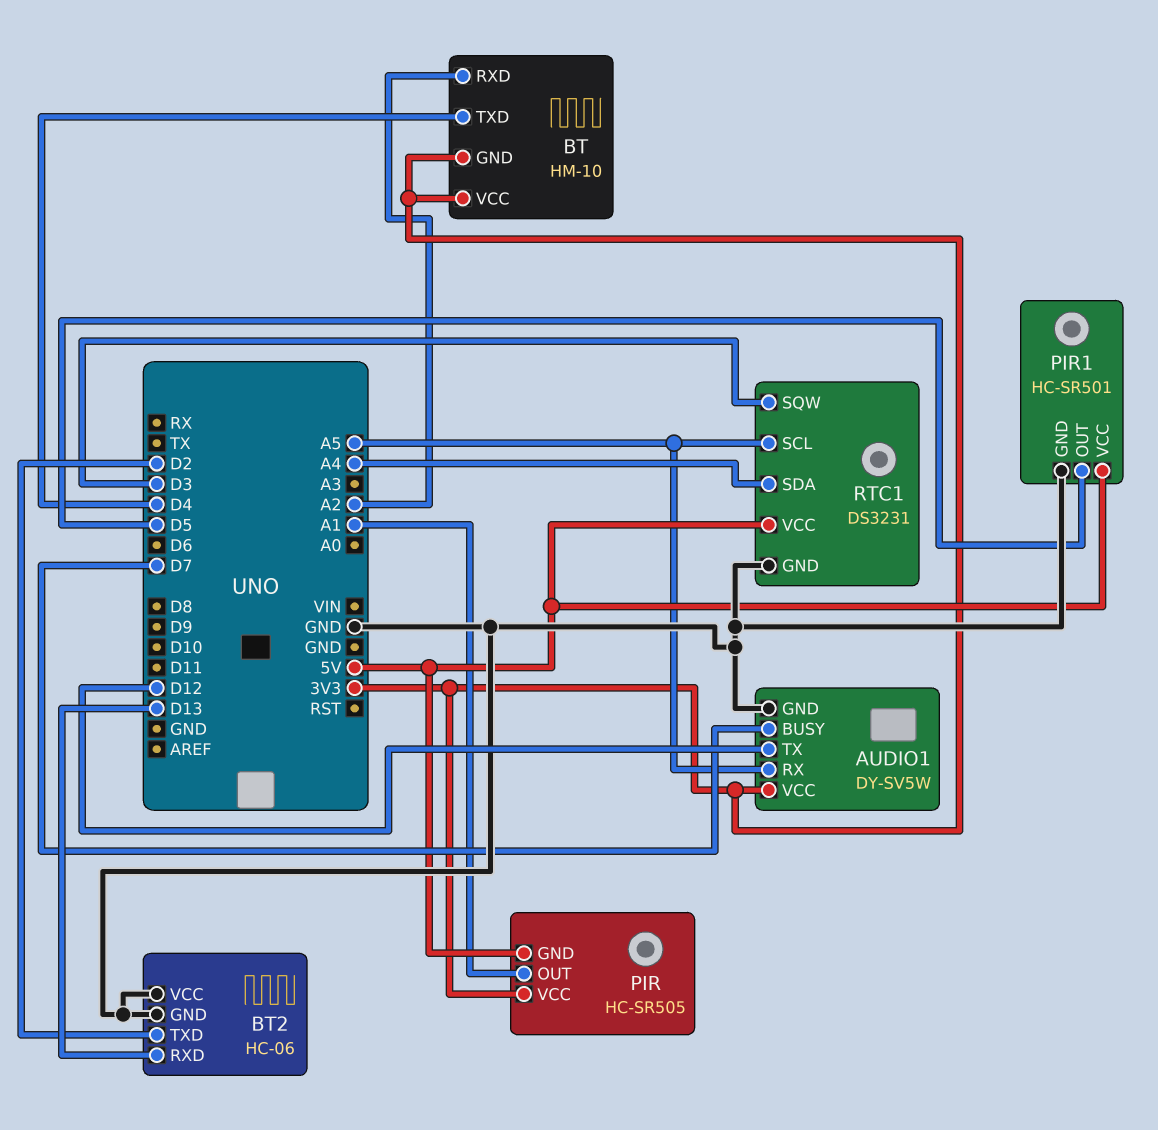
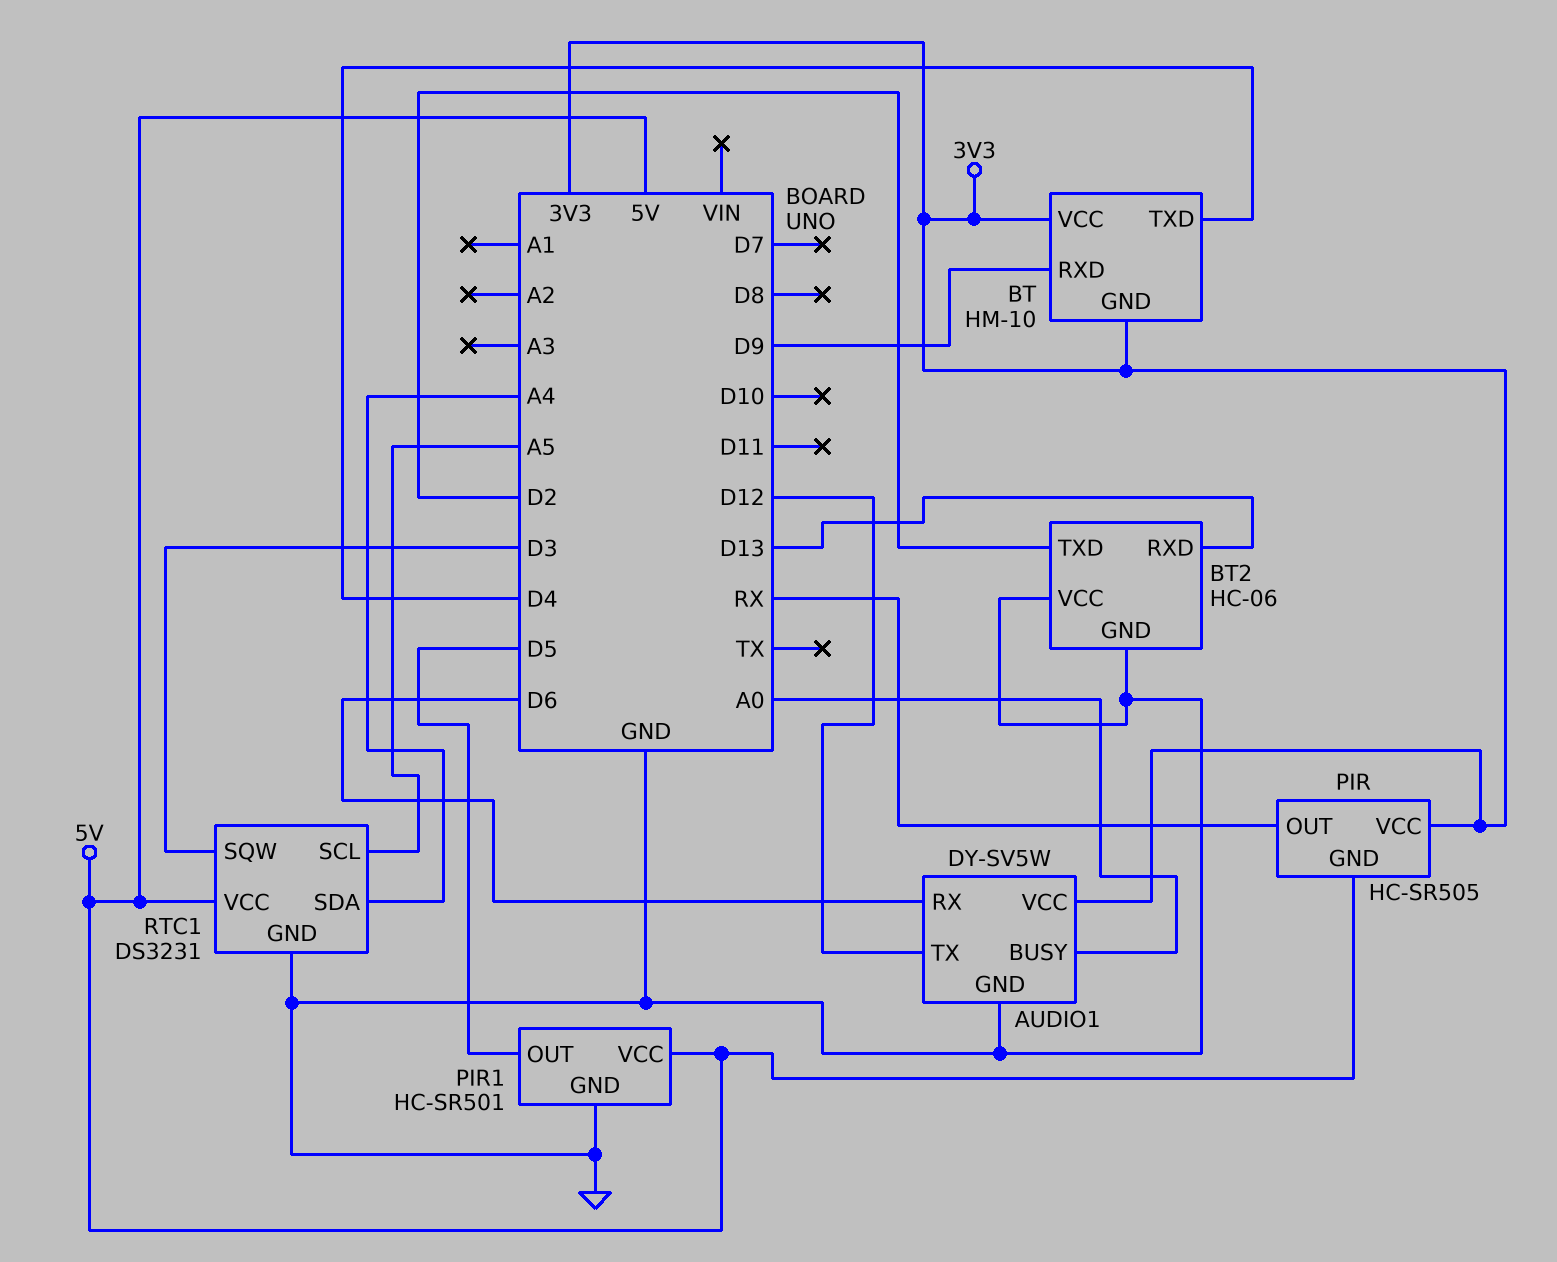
AUDIO1 pin BUSY: D7 -> A0
AUDIO1 pin RX: A5 -> D6
BT pin RXD: A2 -> D9
PIR pin OUT: A1 -> RX

